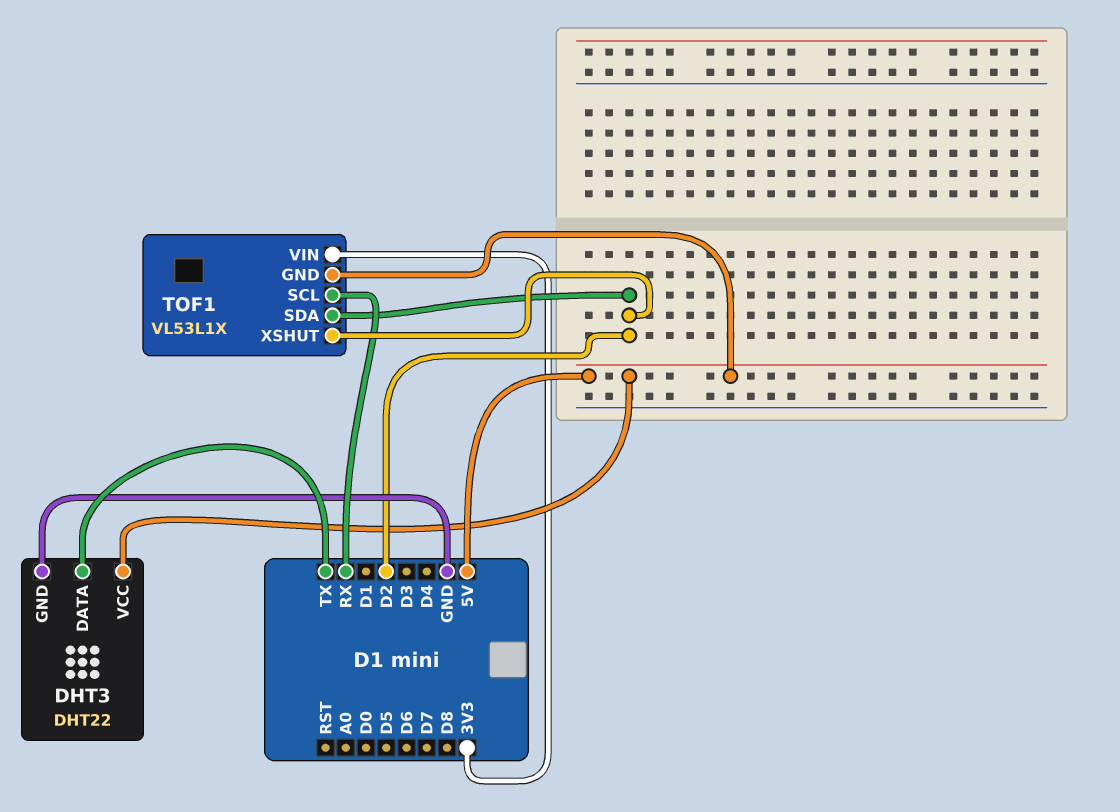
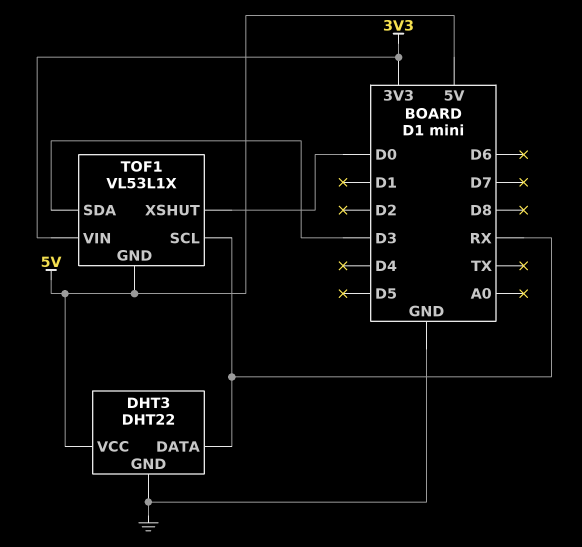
DHT3 pin DATA: TX -> RX
TOF1 pin SDA: D2 -> D3
TOF1 pin XSHUT: D2 -> D0

